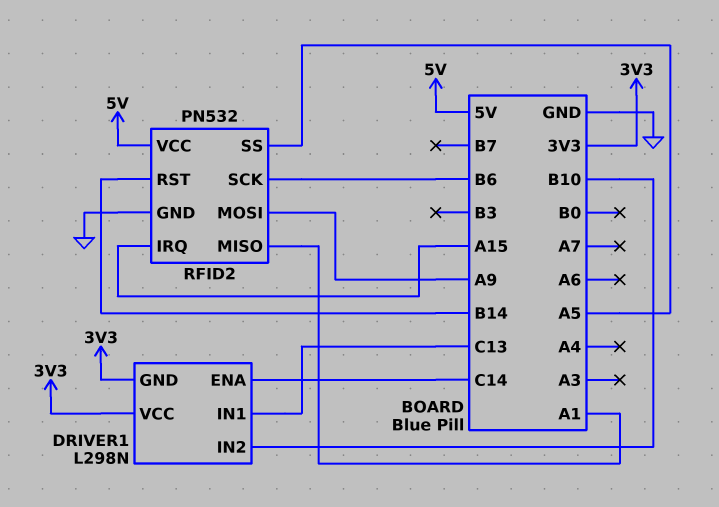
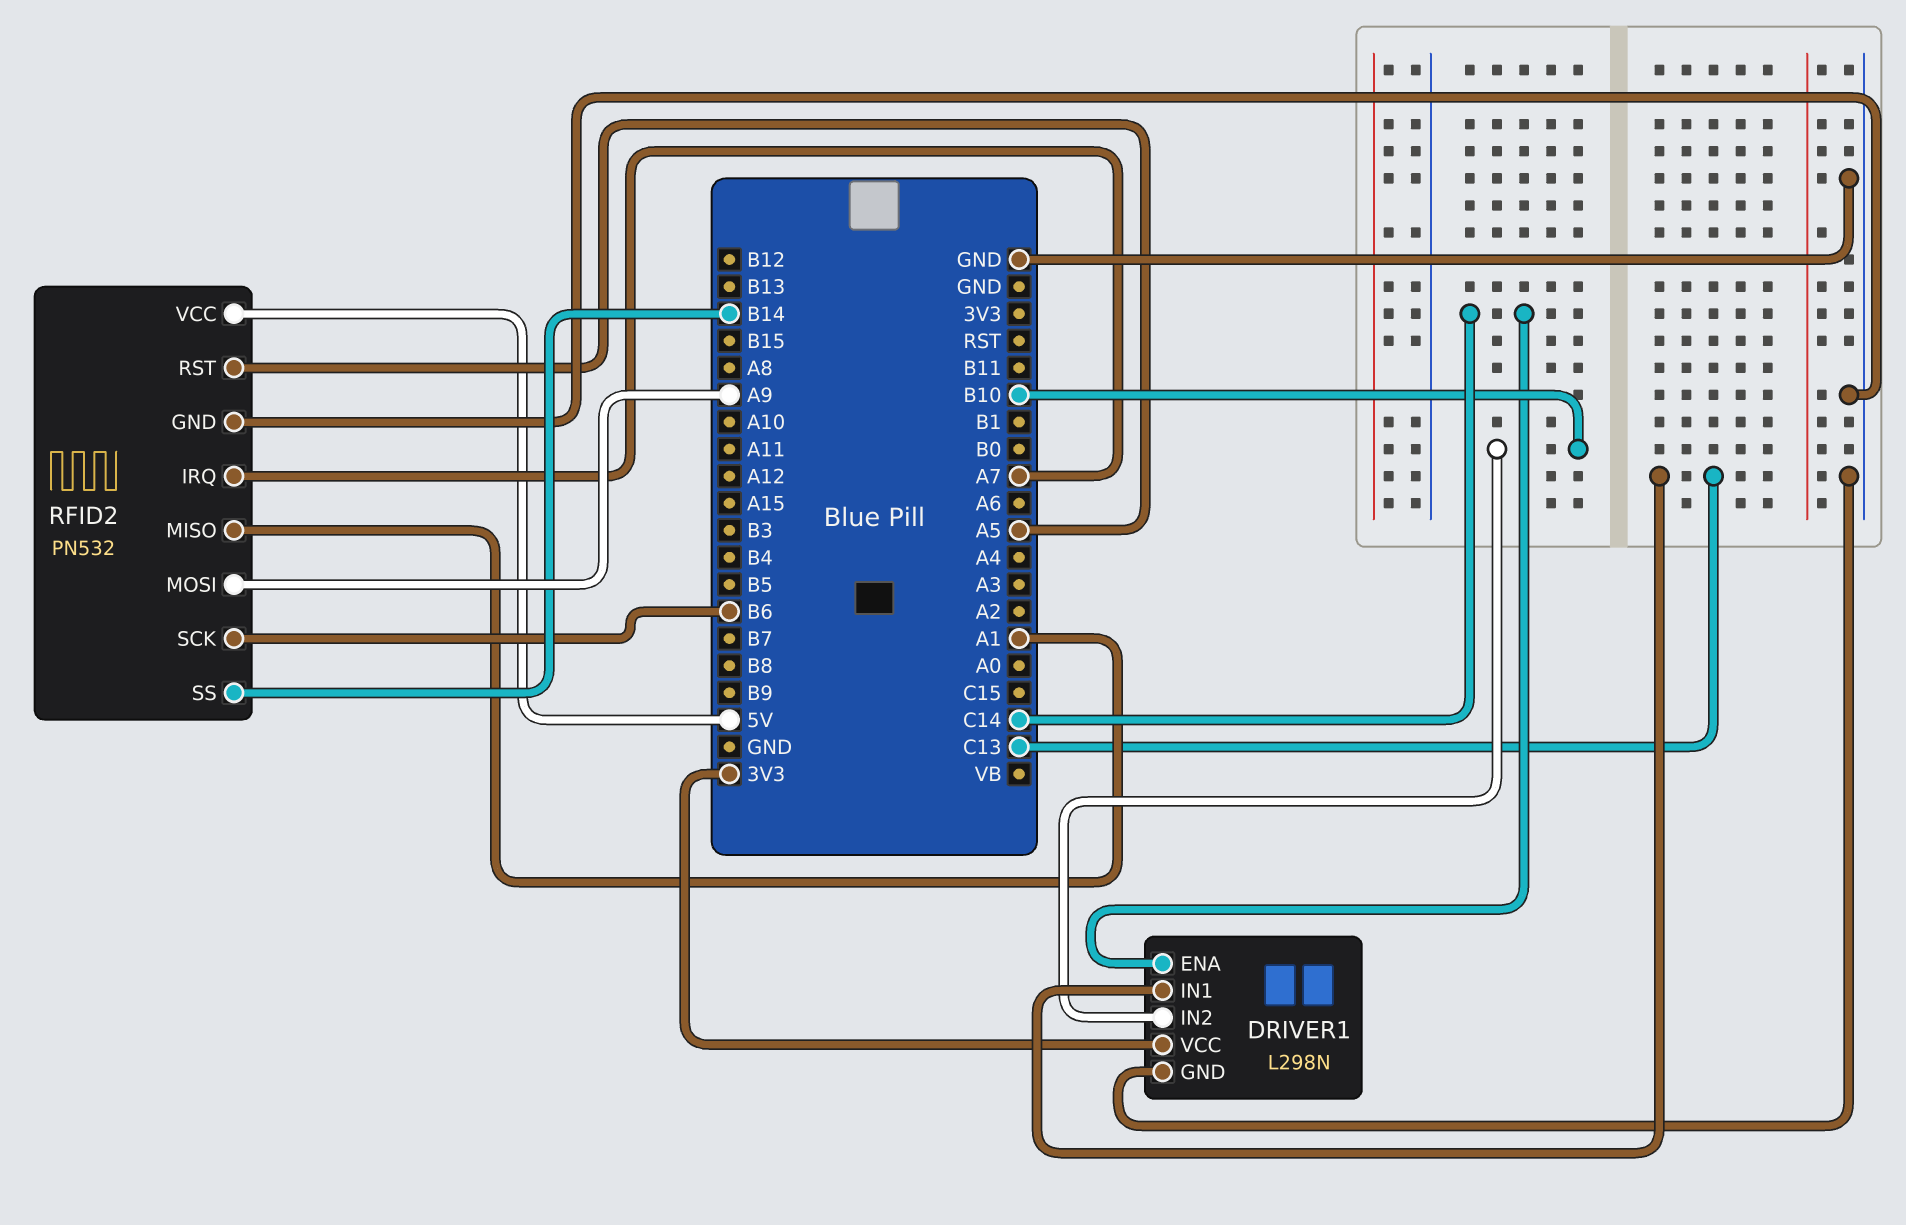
DRIVER1 pin GND: 3V3 -> GND
RFID2 pin IRQ: A15 -> A7
RFID2 pin RST: B14 -> A5
RFID2 pin SS: A5 -> B14

